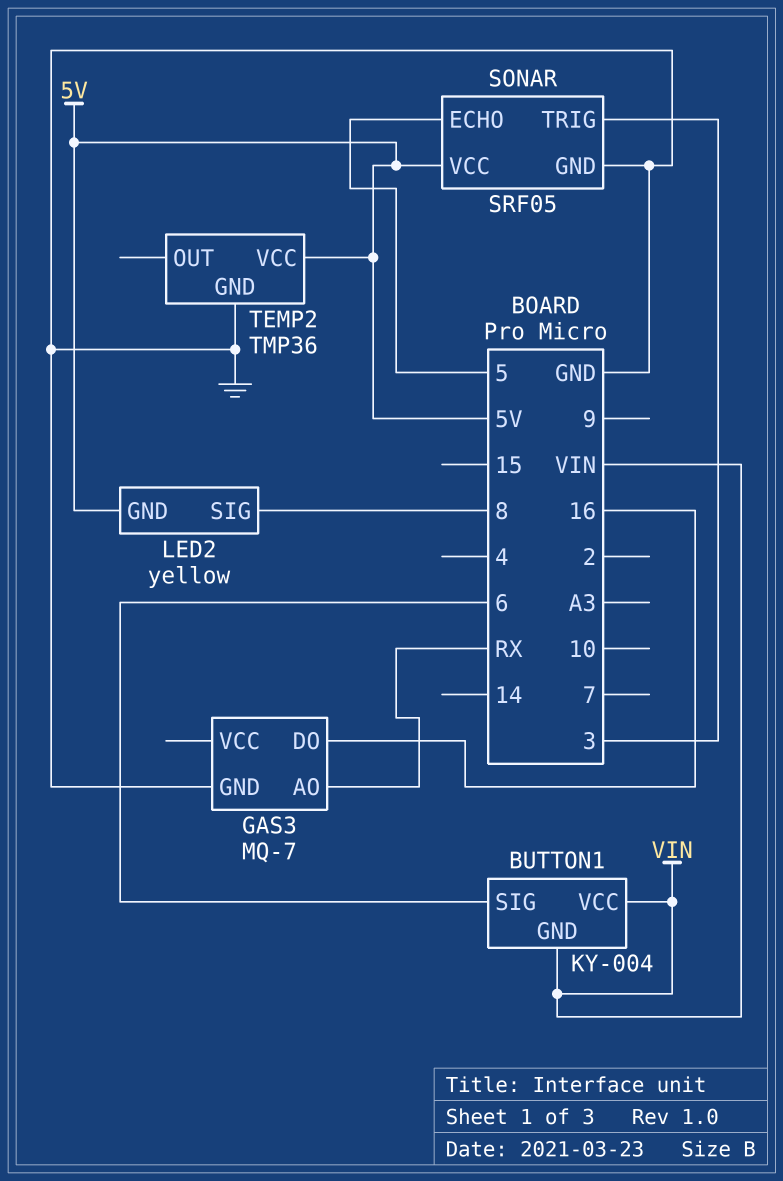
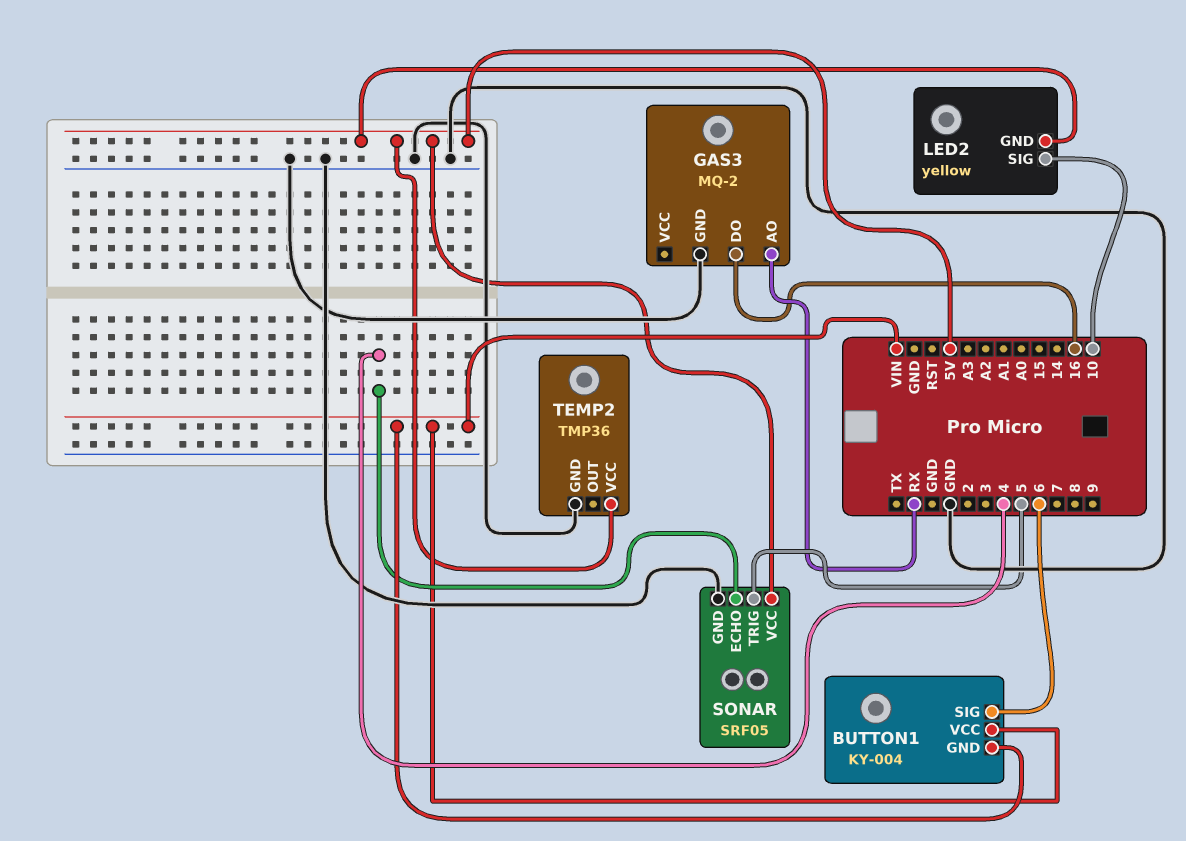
GAS3: MQ-7 -> MQ-2
LED2 pin SIG: 8 -> 10
SONAR pin ECHO: 5 -> 4
SONAR pin TRIG: 3 -> 5

